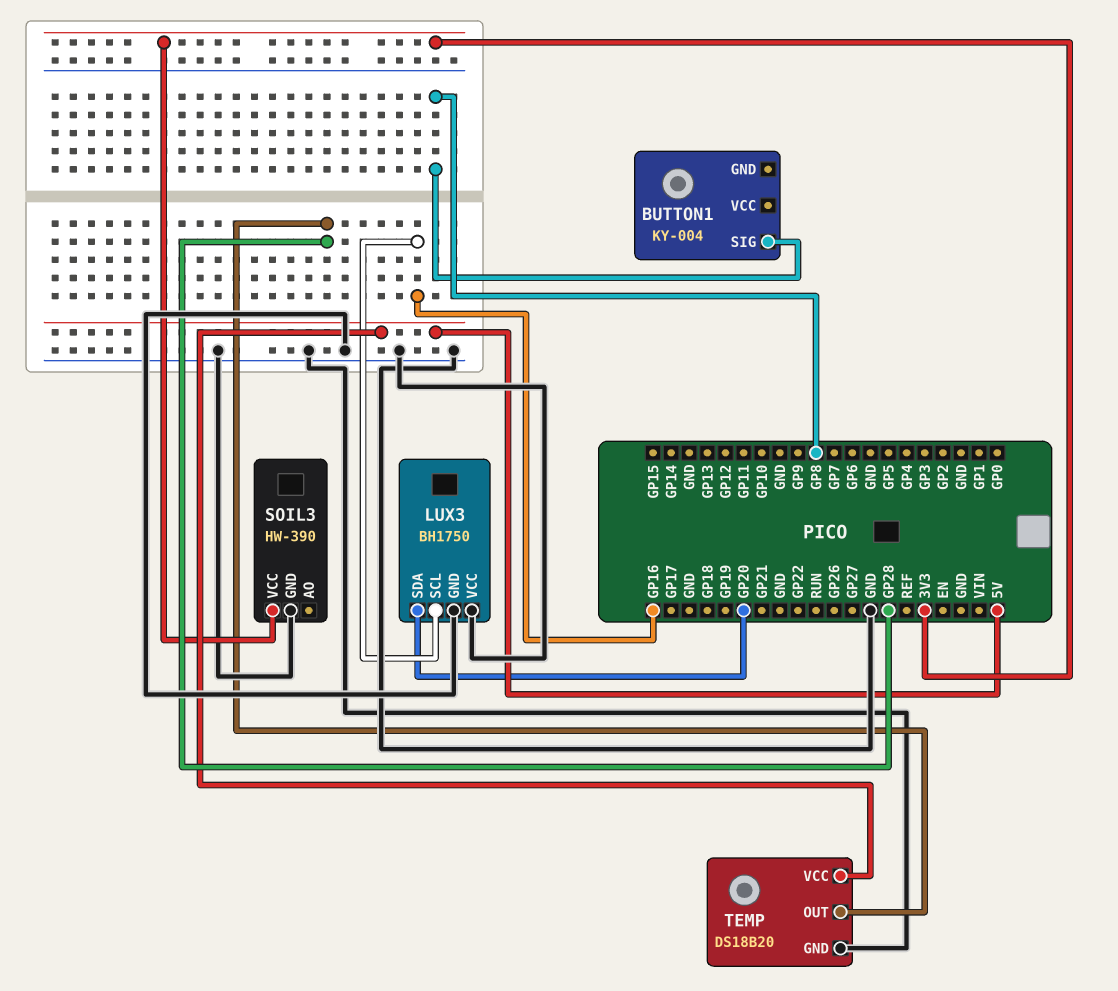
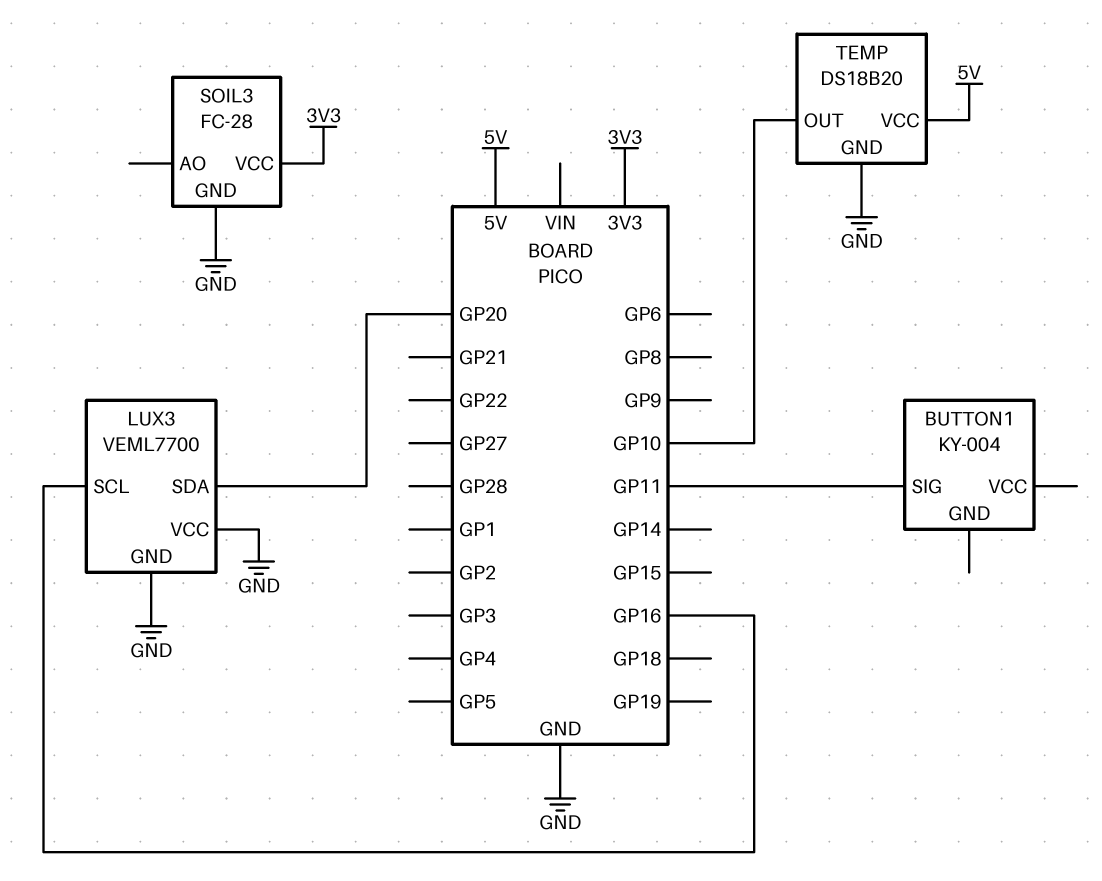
BUTTON1 pin SIG: GP8 -> GP11
LUX3: BH1750 -> VEML7700
SOIL3: HW-390 -> FC-28
TEMP pin OUT: GP28 -> GP10

